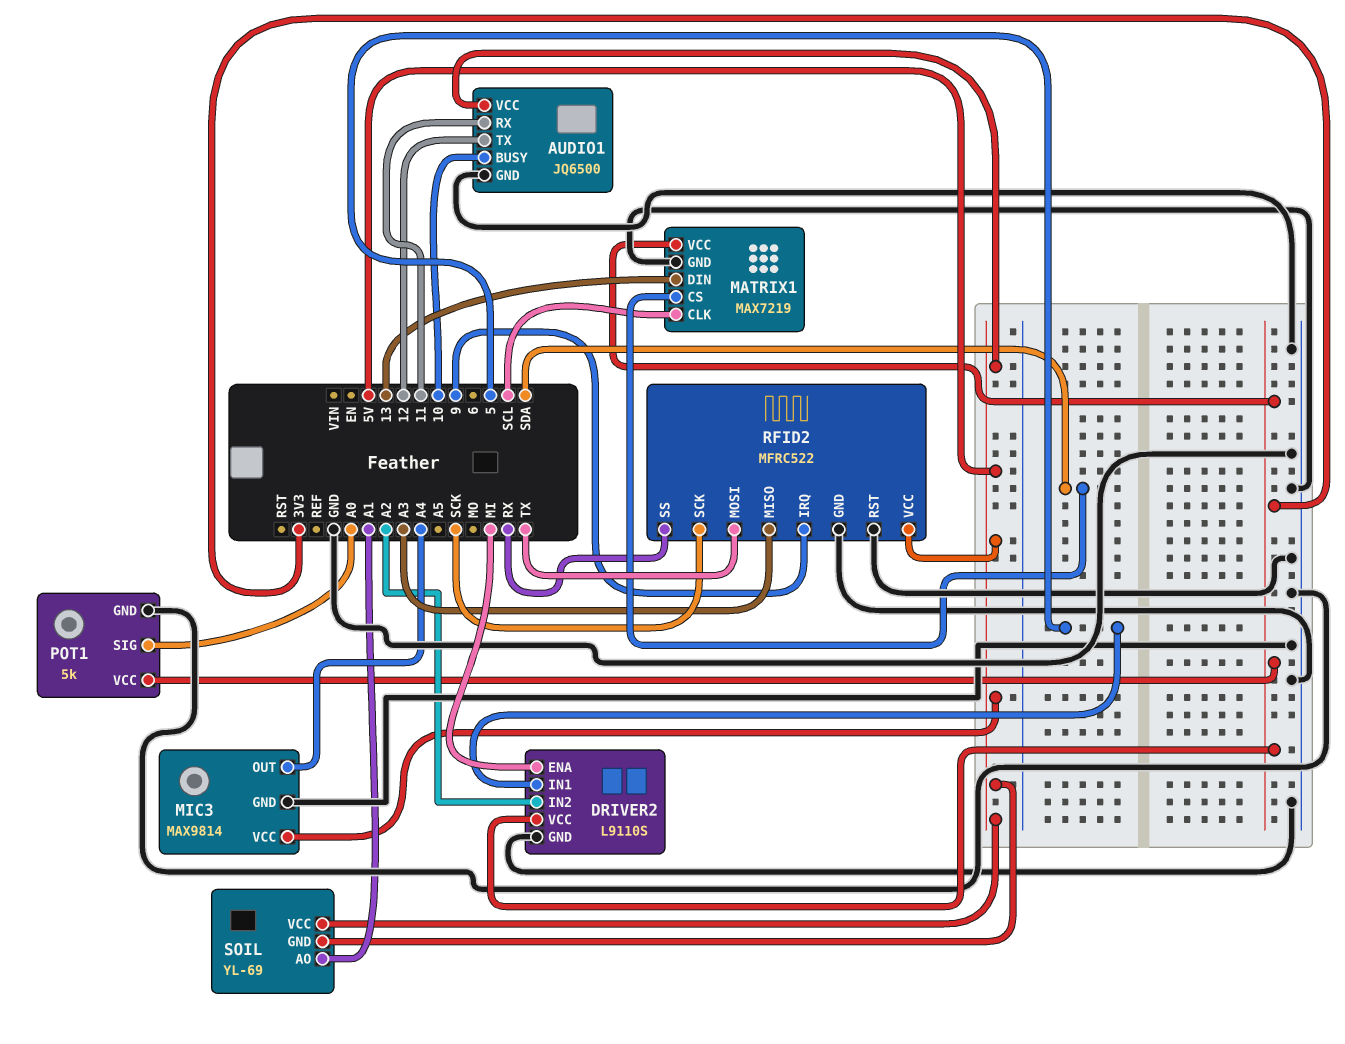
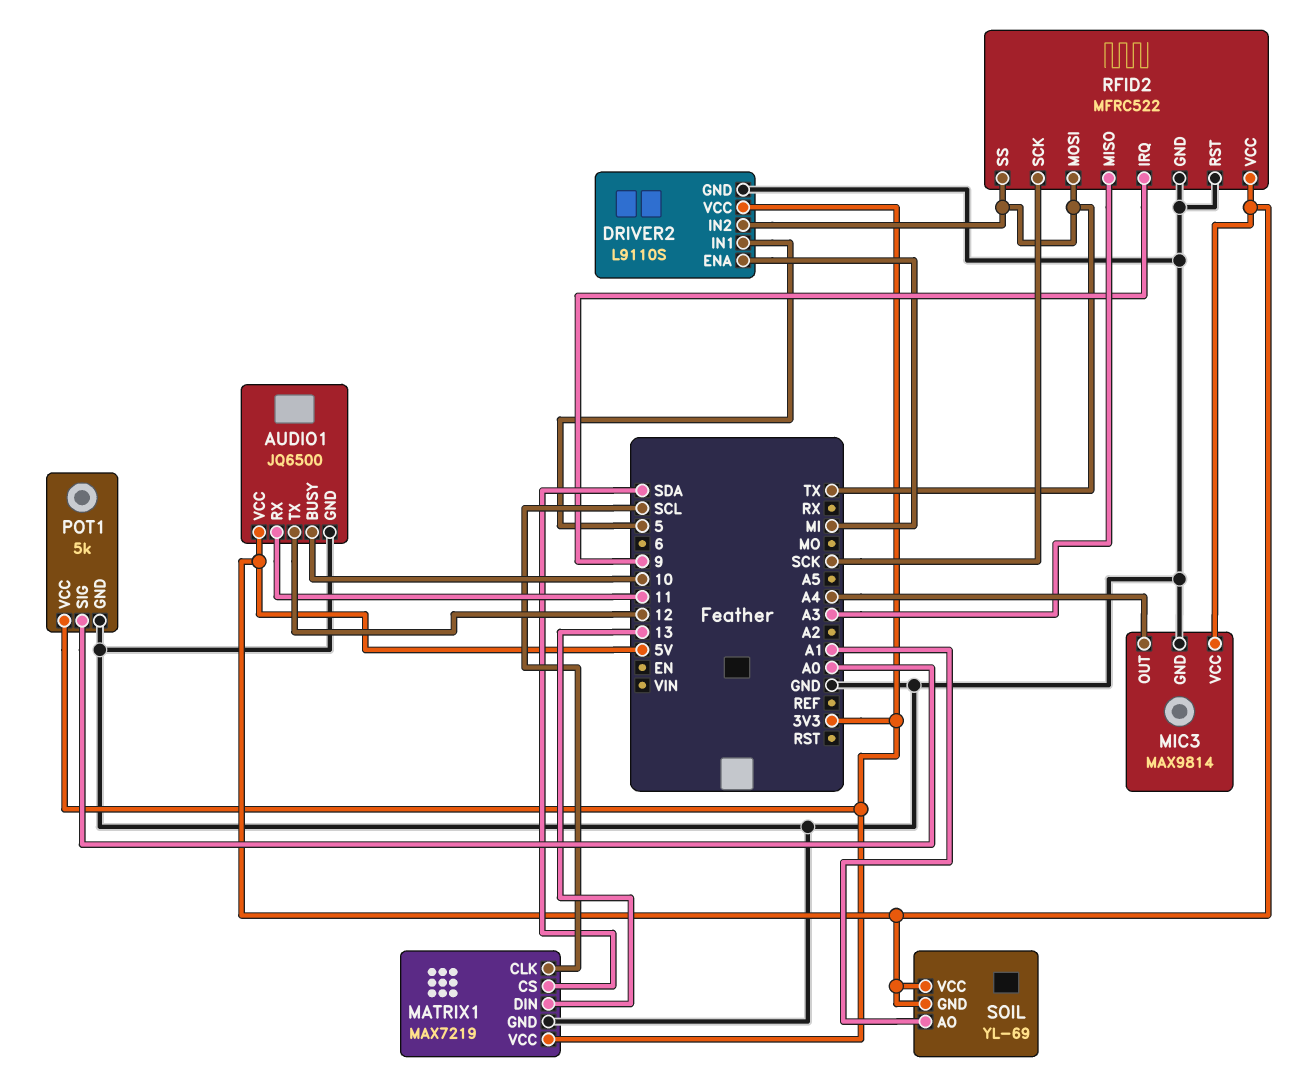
DRIVER2 pin IN2: A2 -> TX
RFID2 pin SS: RX -> TX

